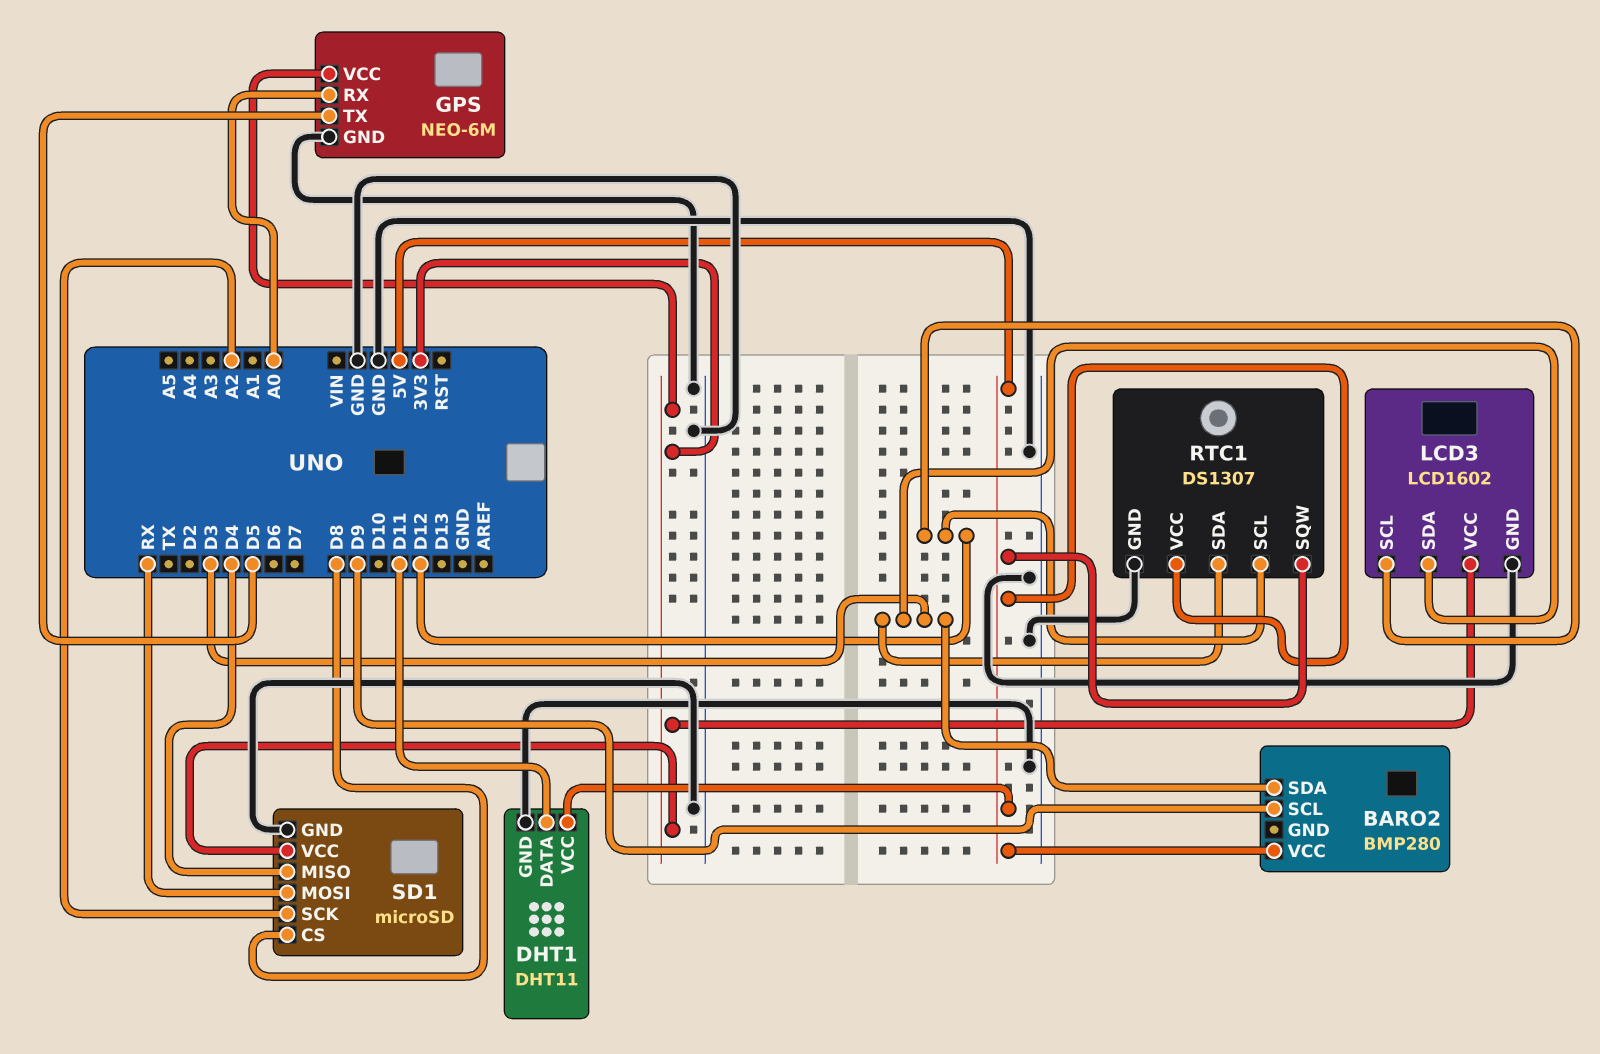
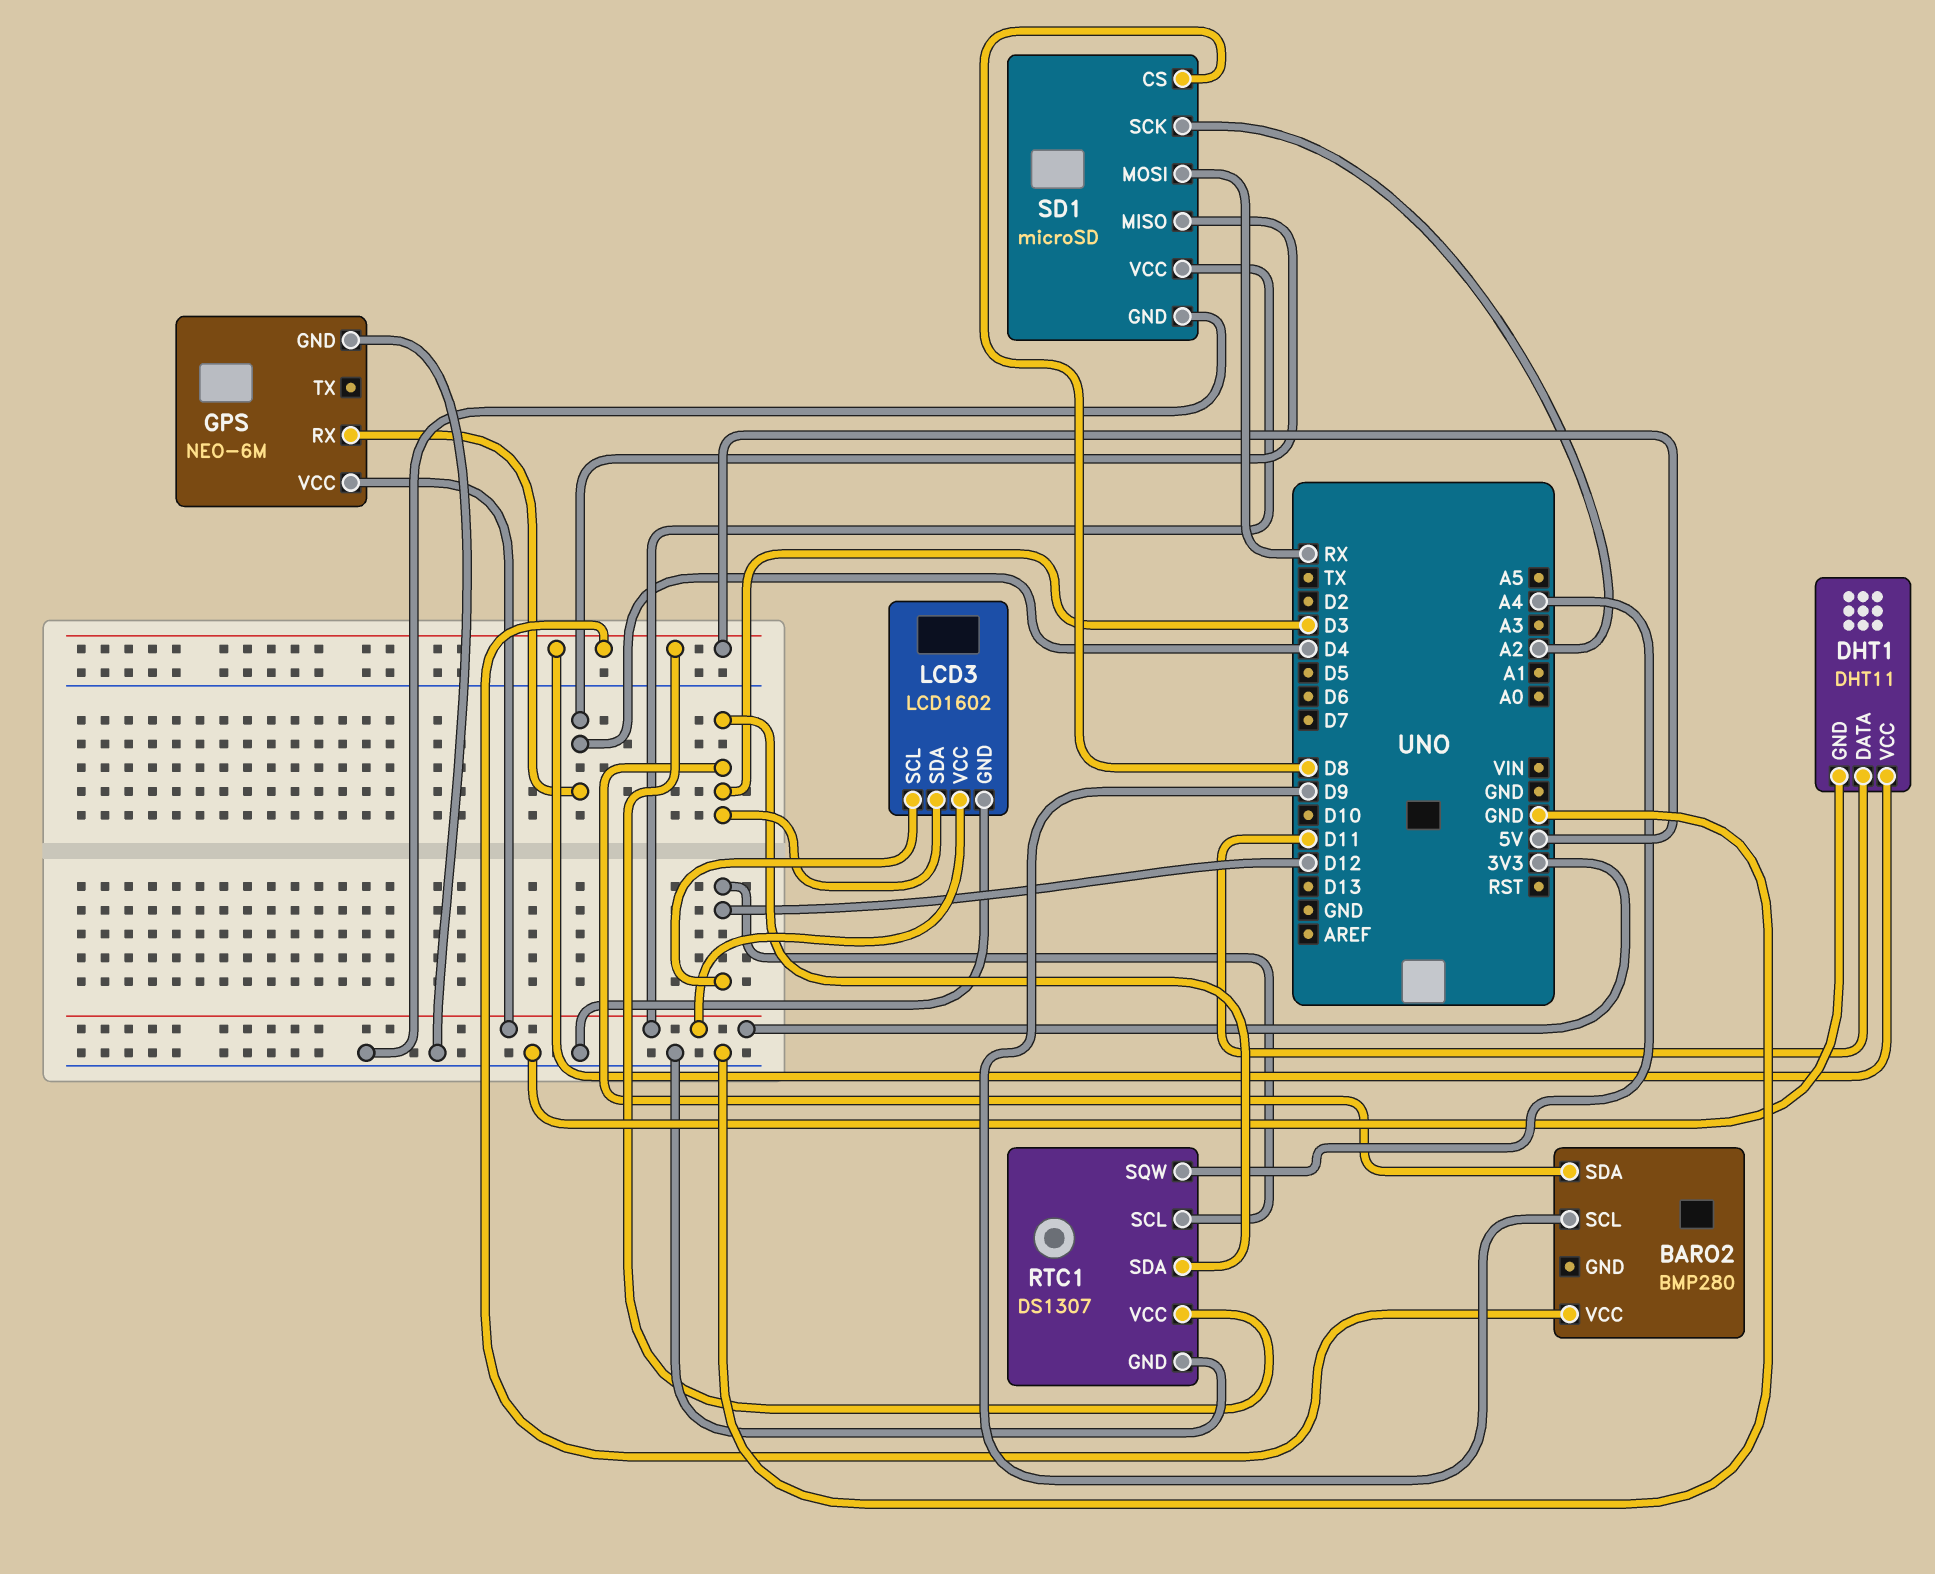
GPS pin RX: A0 -> D4
GPS pin TX: D5 -> none
RTC1 pin SQW: 5V -> A4

